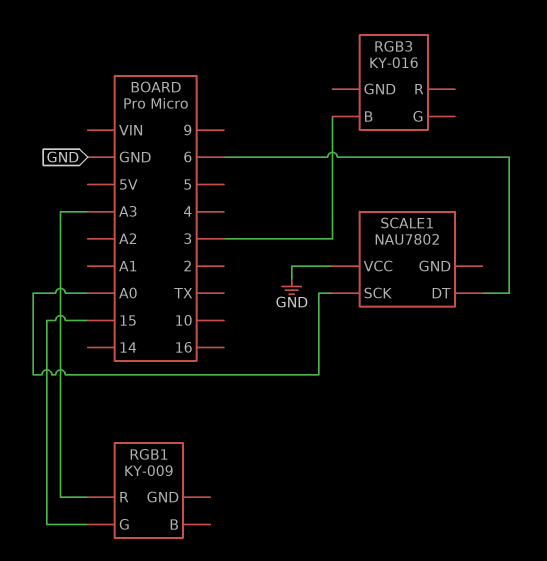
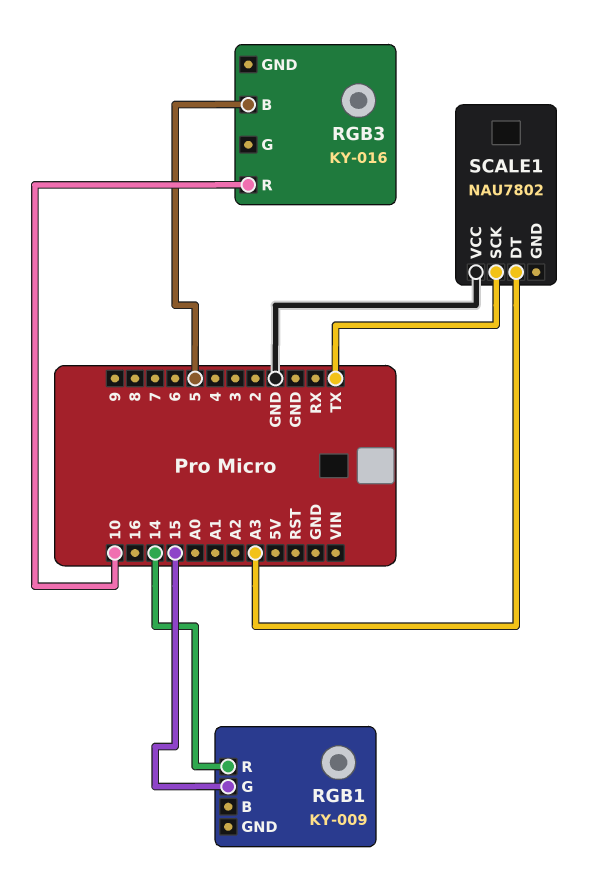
RGB1 pin R: A3 -> 14
RGB3 pin B: 3 -> 5
RGB3 pin R: none -> 10
SCALE1 pin DT: 6 -> A3
SCALE1 pin SCK: A0 -> TX

